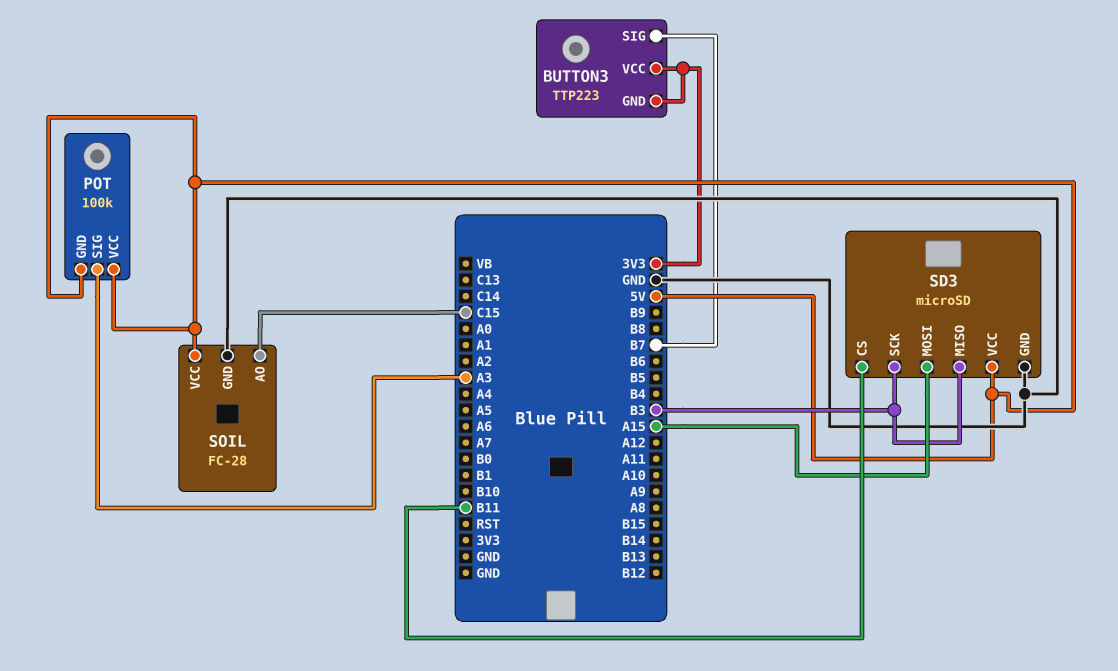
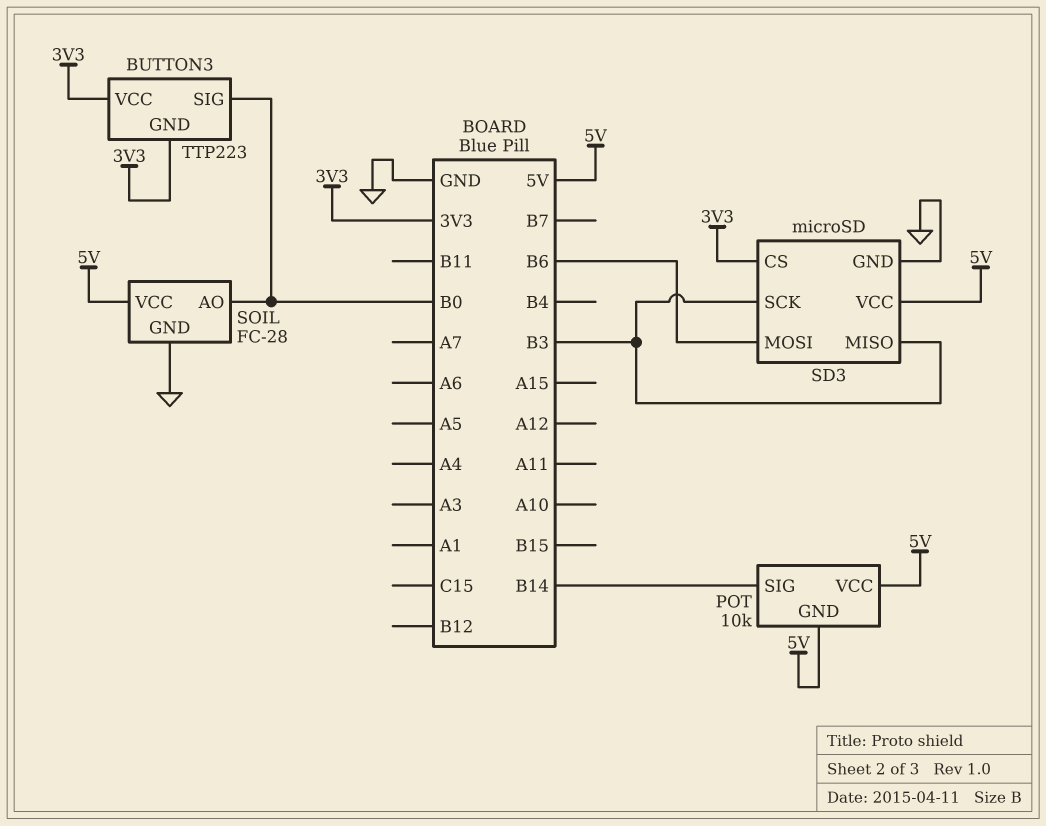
BUTTON3 pin SIG: B7 -> B0
POT: 100k -> 10k
POT pin SIG: A3 -> B14
SD3 pin CS: B11 -> 3V3
SD3 pin MOSI: A15 -> B6
SOIL pin AO: C15 -> B0

